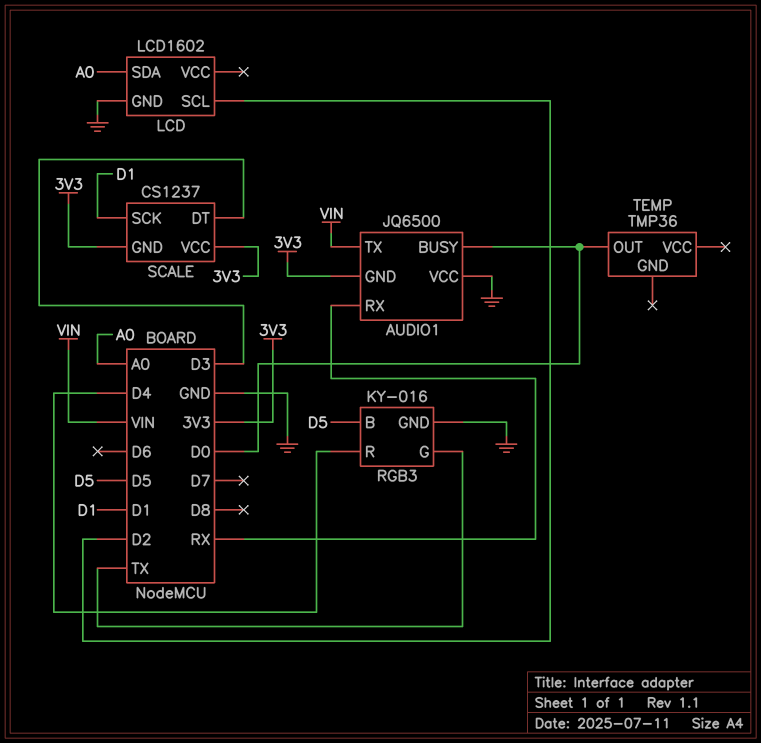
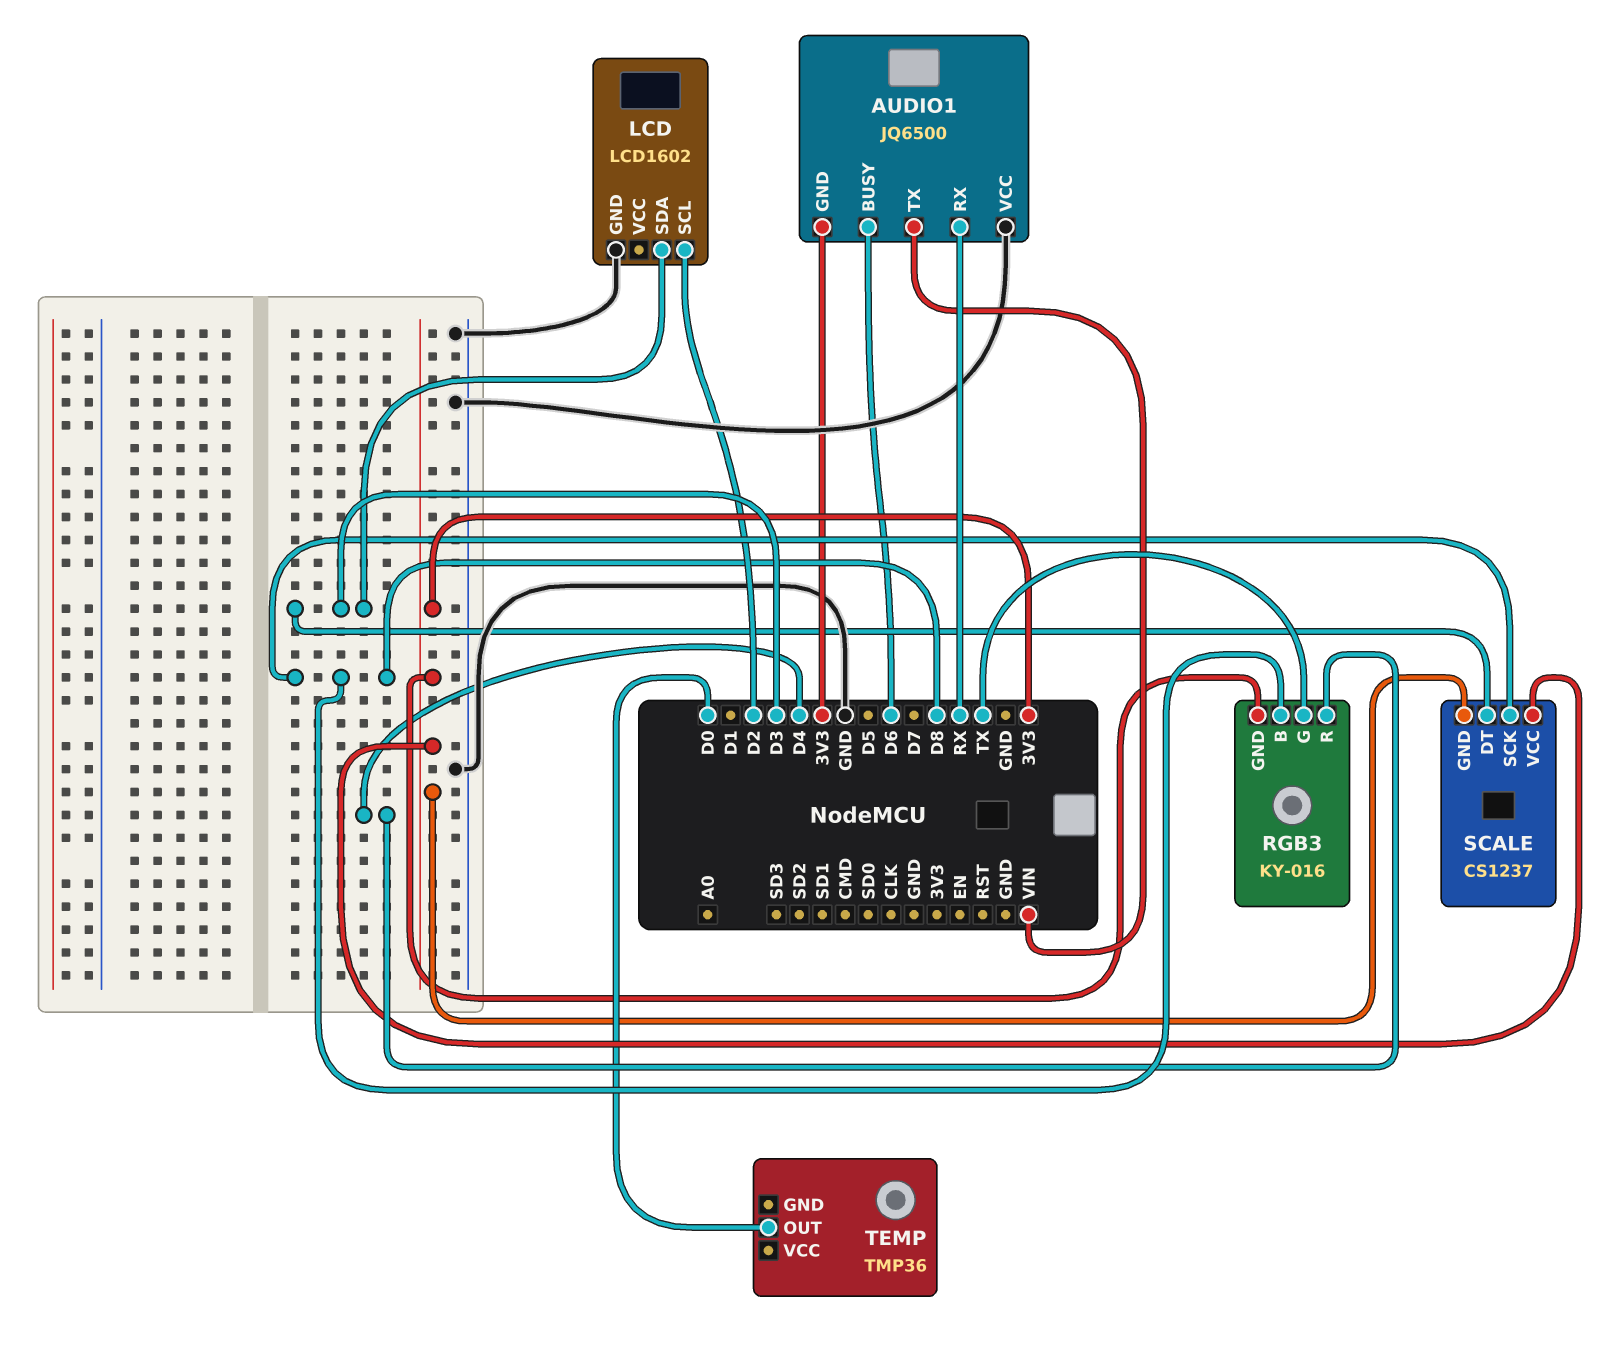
AUDIO1 pin BUSY: D0 -> D6
LCD pin SDA: A0 -> D3
RGB3 pin B: D5 -> D8
RGB3 pin GND: GND -> 3V3
SCALE pin SCK: D1 -> D8

